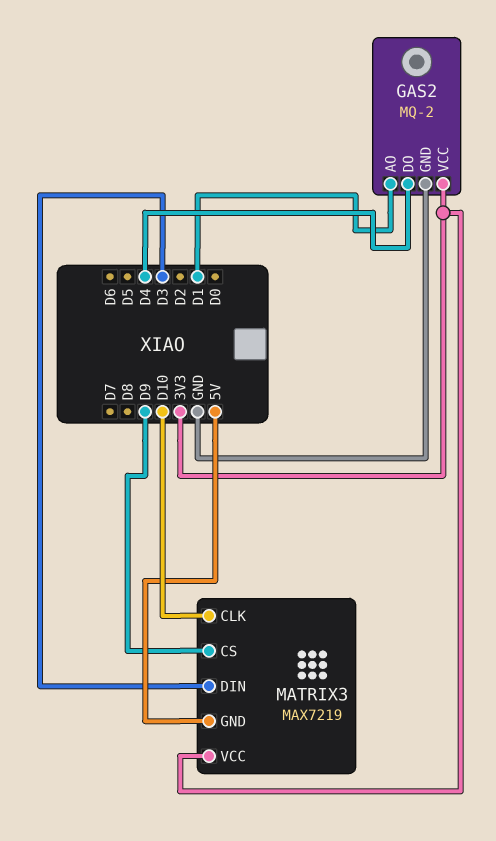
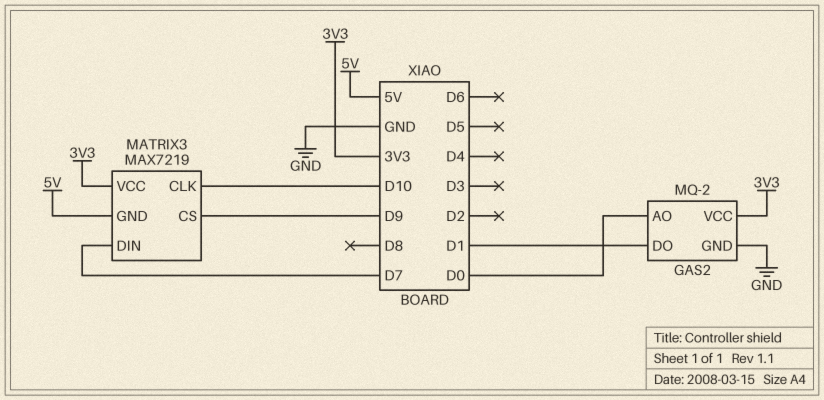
GAS2 pin AO: D1 -> D0
GAS2 pin DO: D4 -> D1
MATRIX3 pin DIN: D3 -> D7

